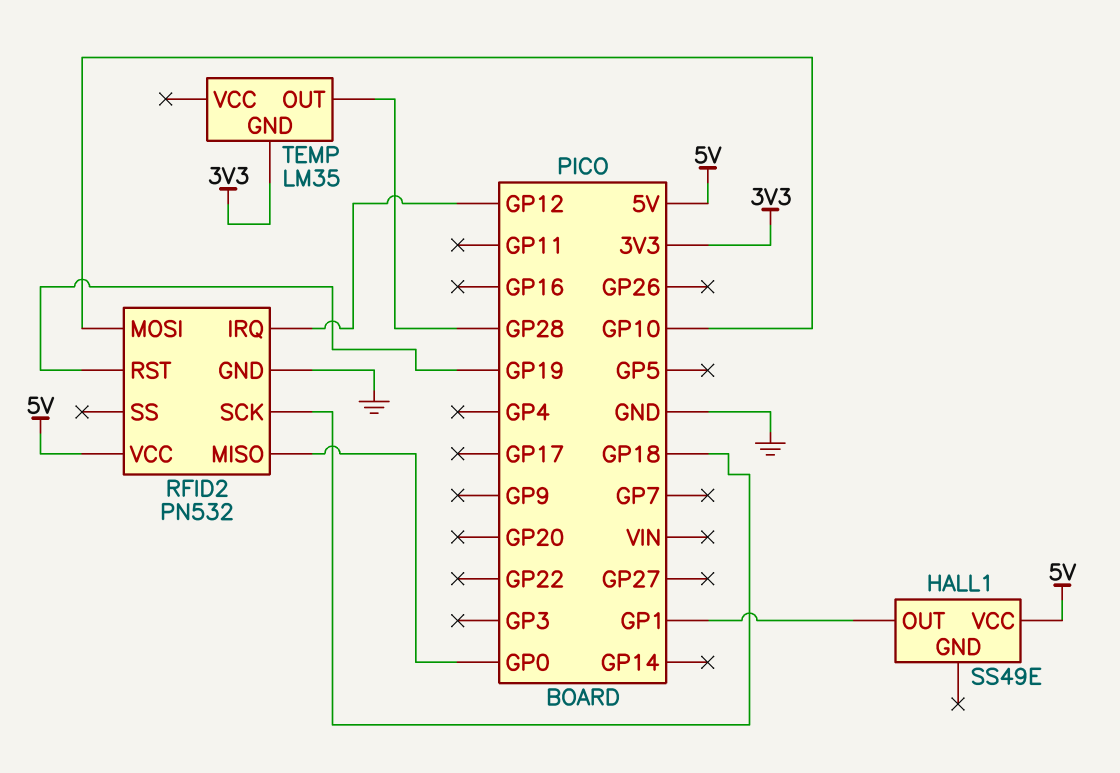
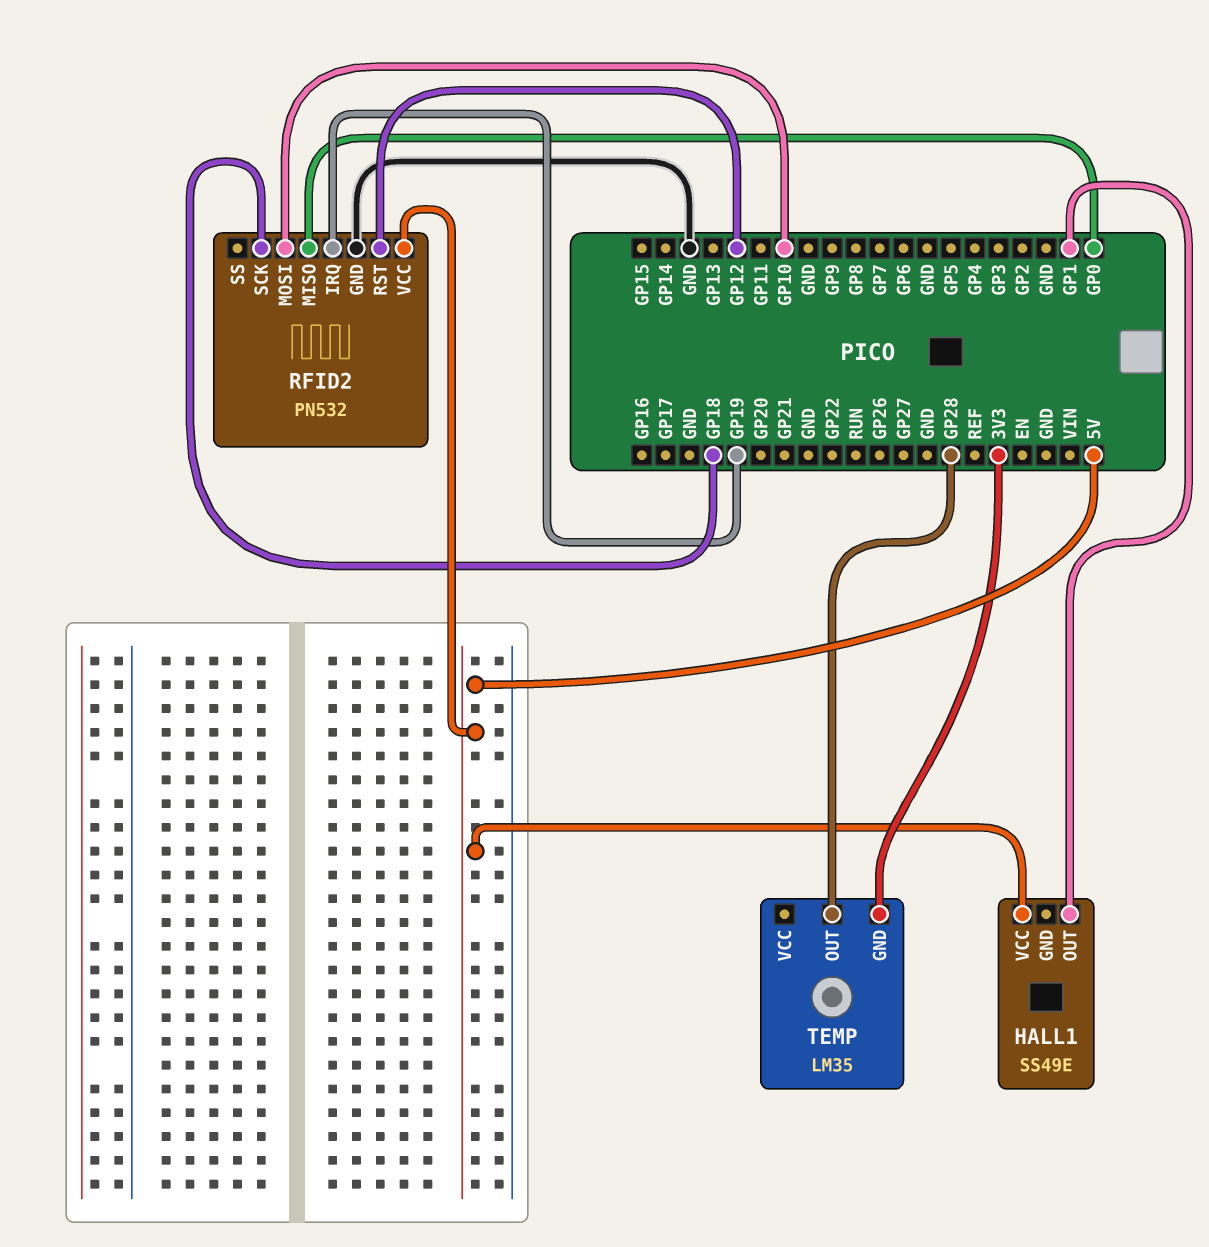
RFID2 pin IRQ: GP12 -> GP19
RFID2 pin RST: GP19 -> GP12

